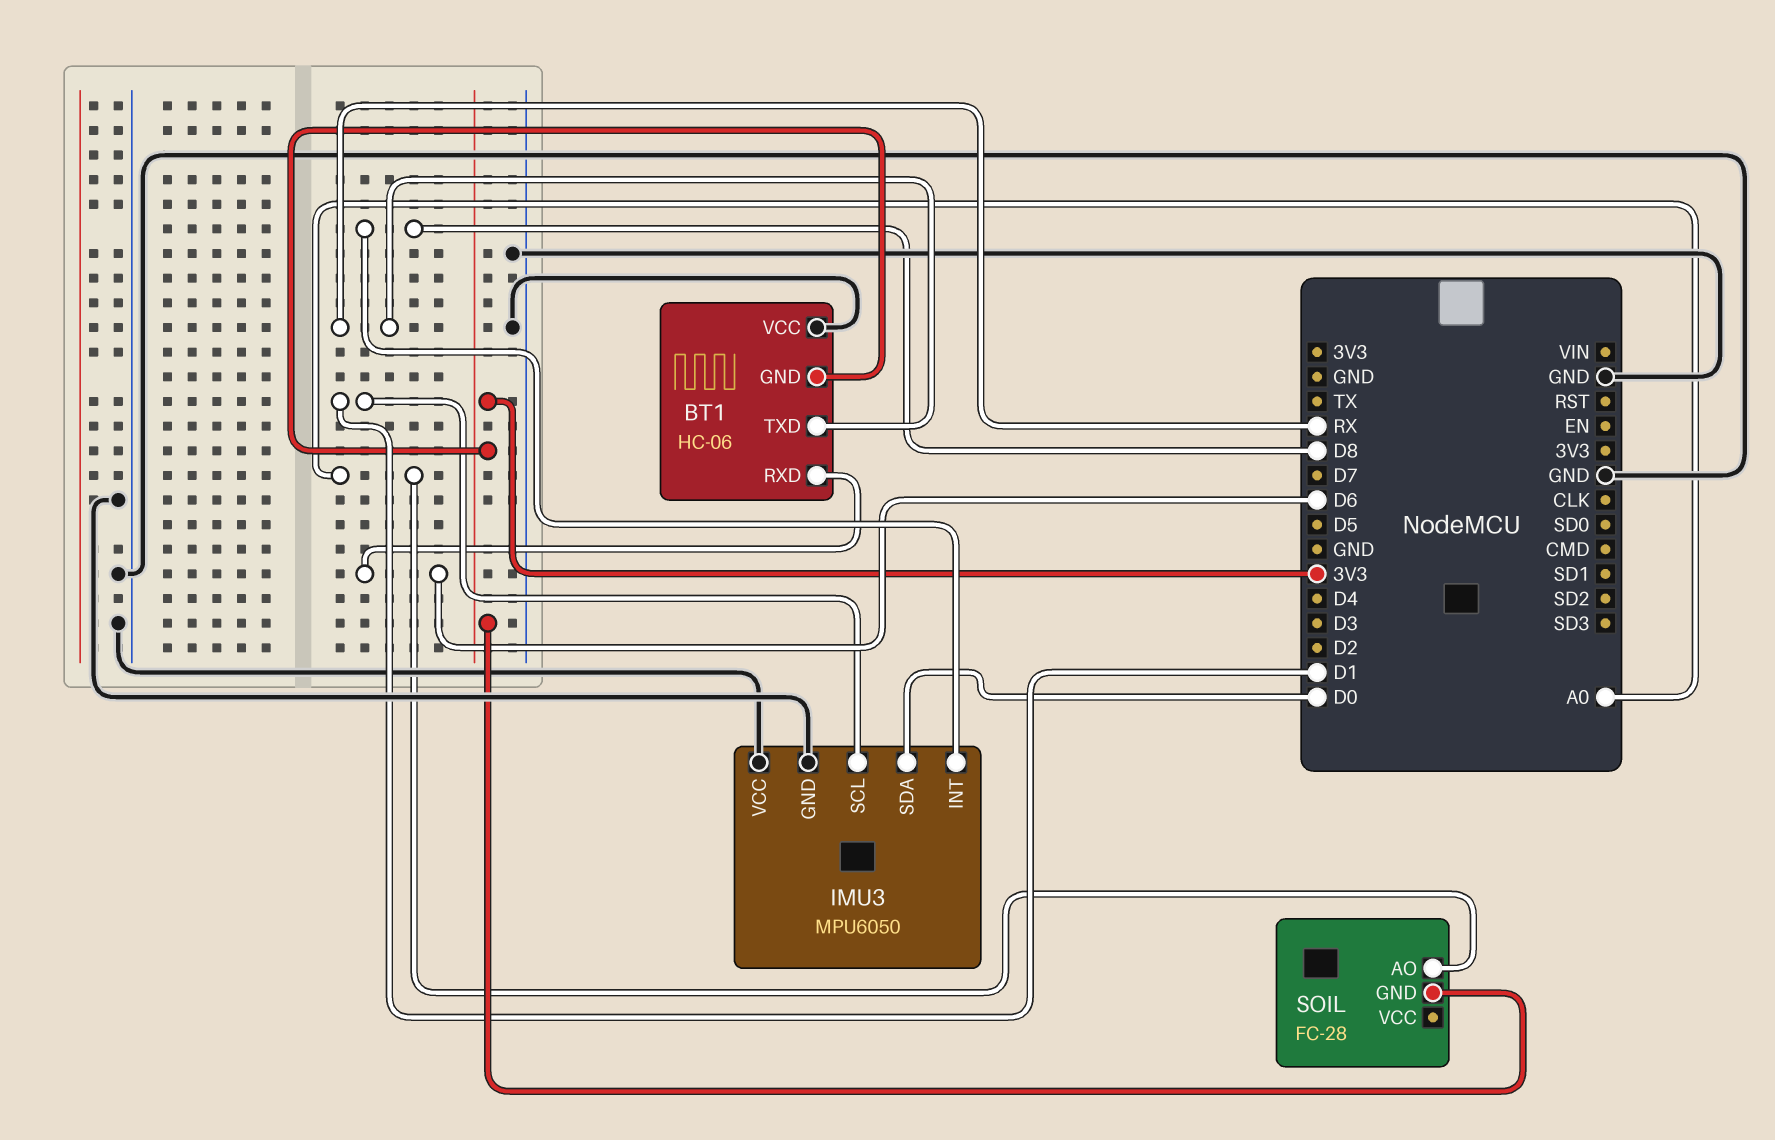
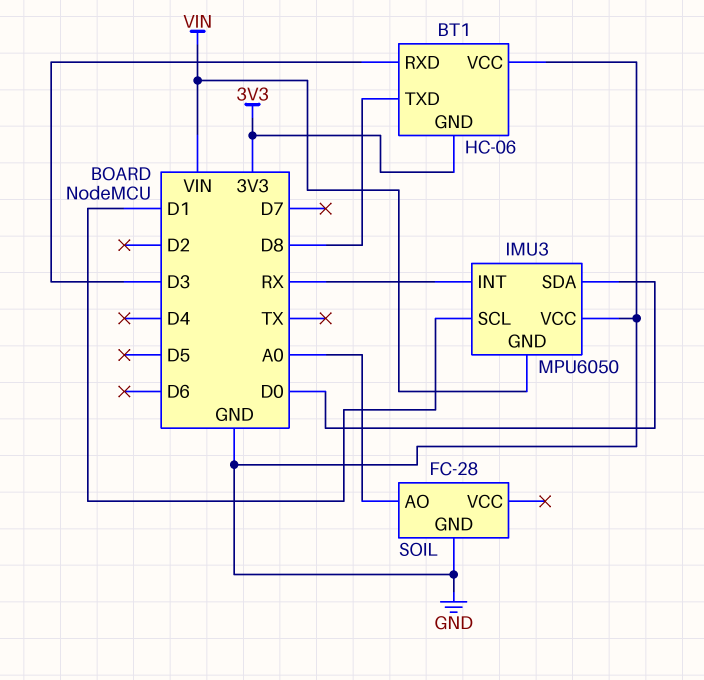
BT1 pin RXD: D6 -> D3
BT1 pin TXD: RX -> D8
IMU3 pin GND: GND -> VIN
IMU3 pin INT: D8 -> RX
SOIL pin GND: 3V3 -> GND

